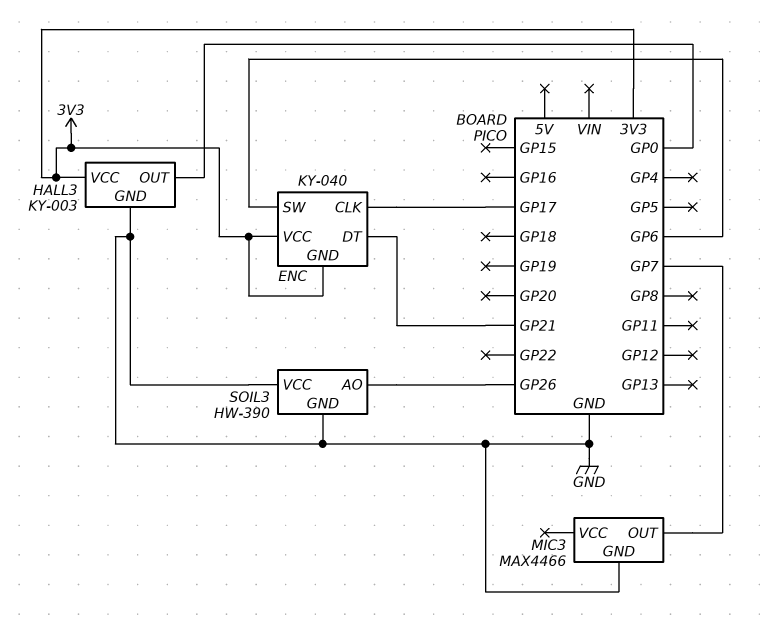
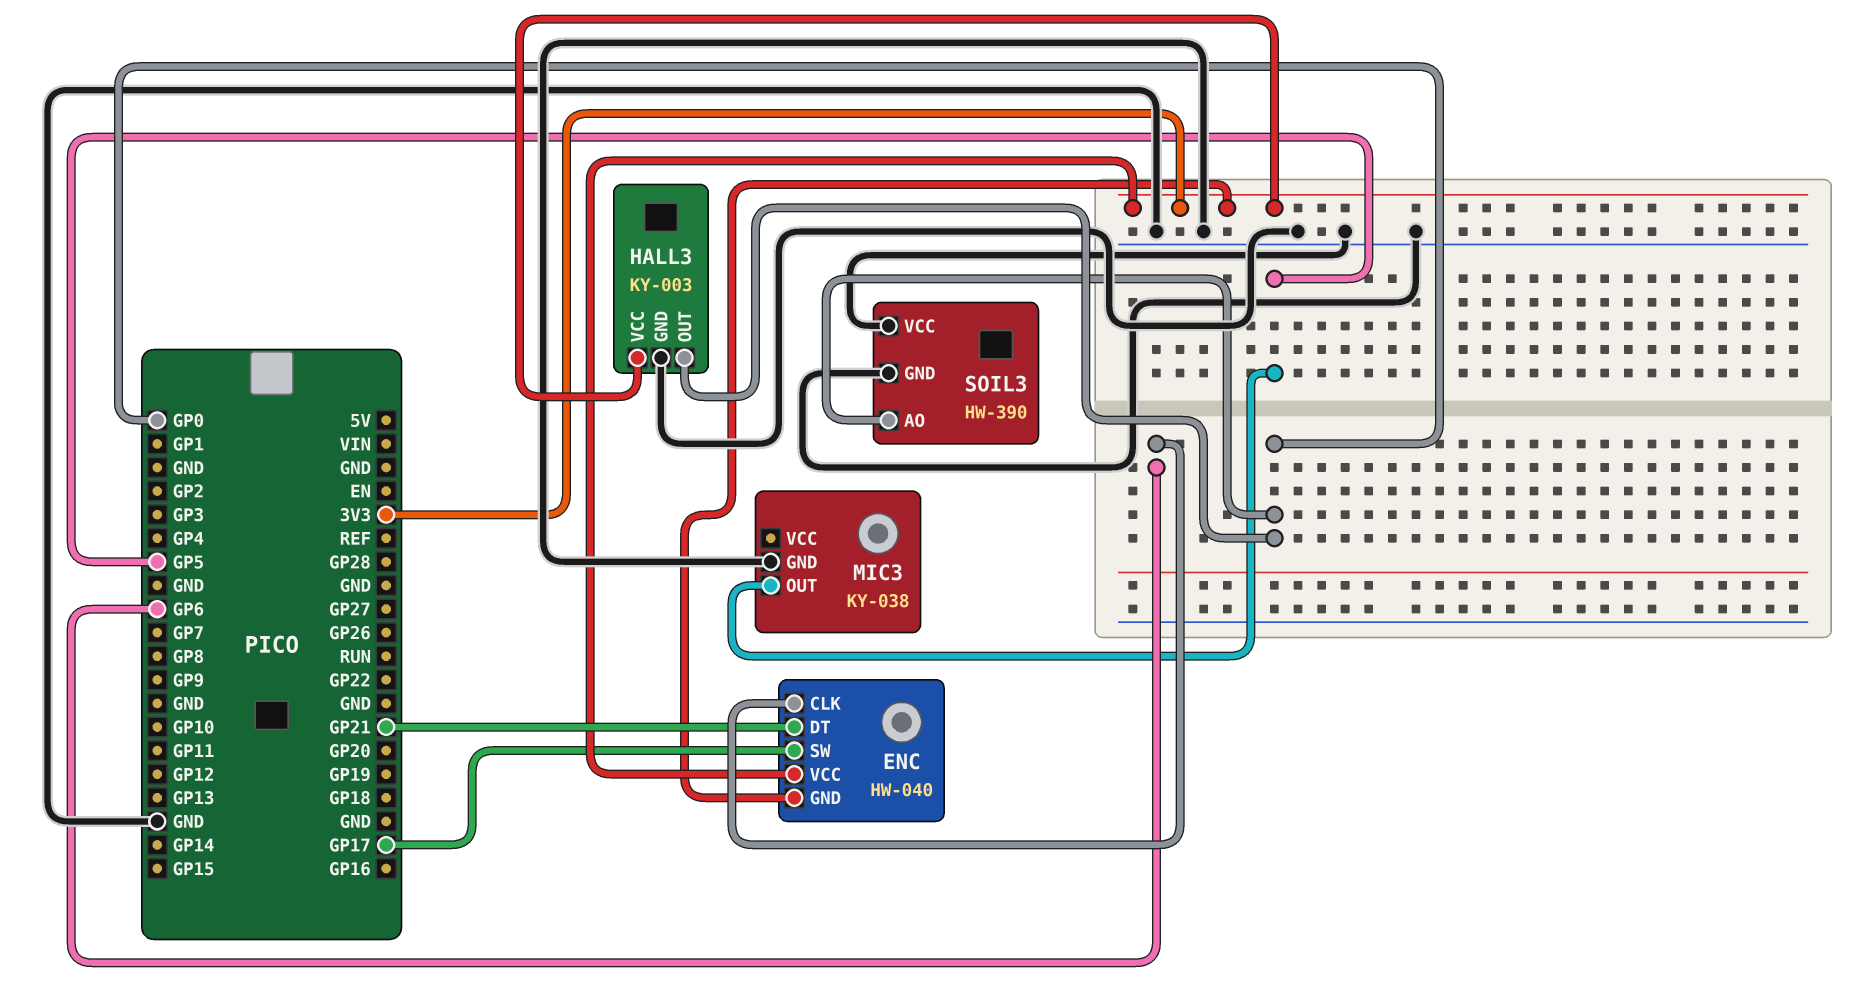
ENC: KY-040 -> HW-040
ENC pin CLK: GP17 -> GP6
ENC pin SW: GP6 -> GP17
MIC3: MAX4466 -> KY-038
MIC3 pin OUT: GP7 -> GP5
SOIL3 pin AO: GP26 -> GP0

